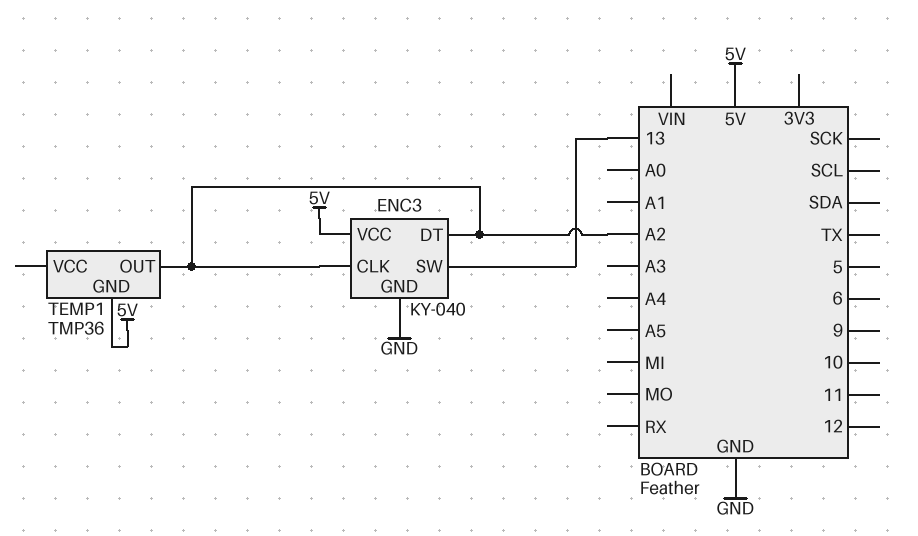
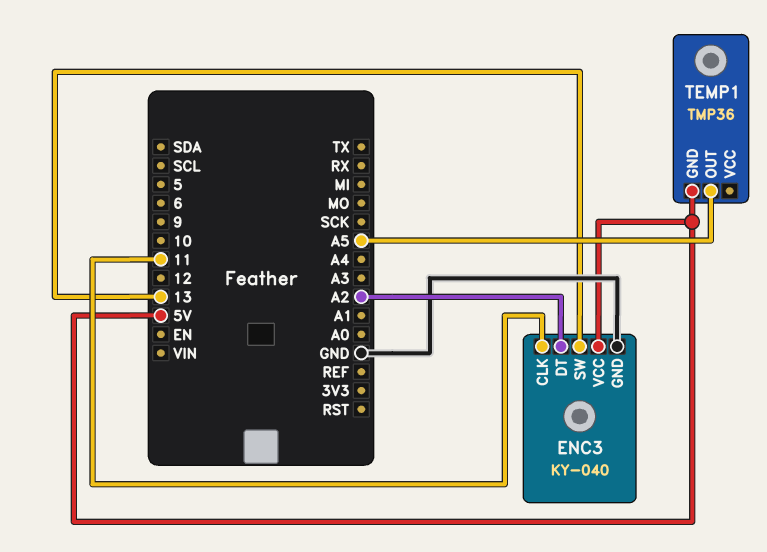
ENC3 pin CLK: A2 -> 11
TEMP1 pin OUT: A2 -> A5

